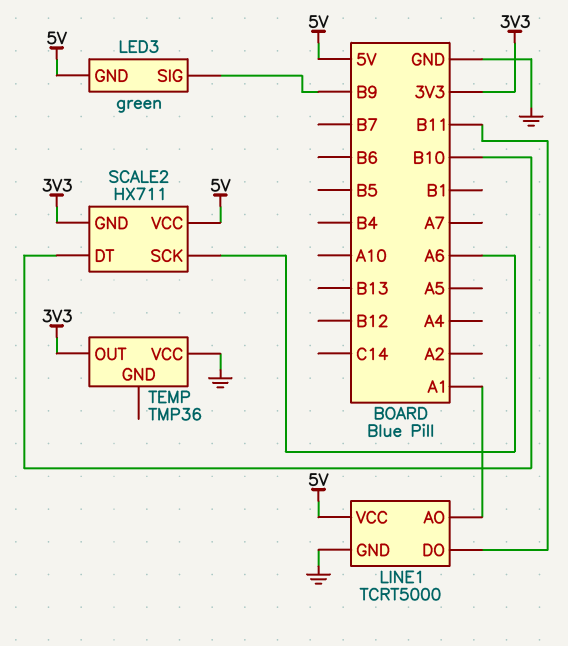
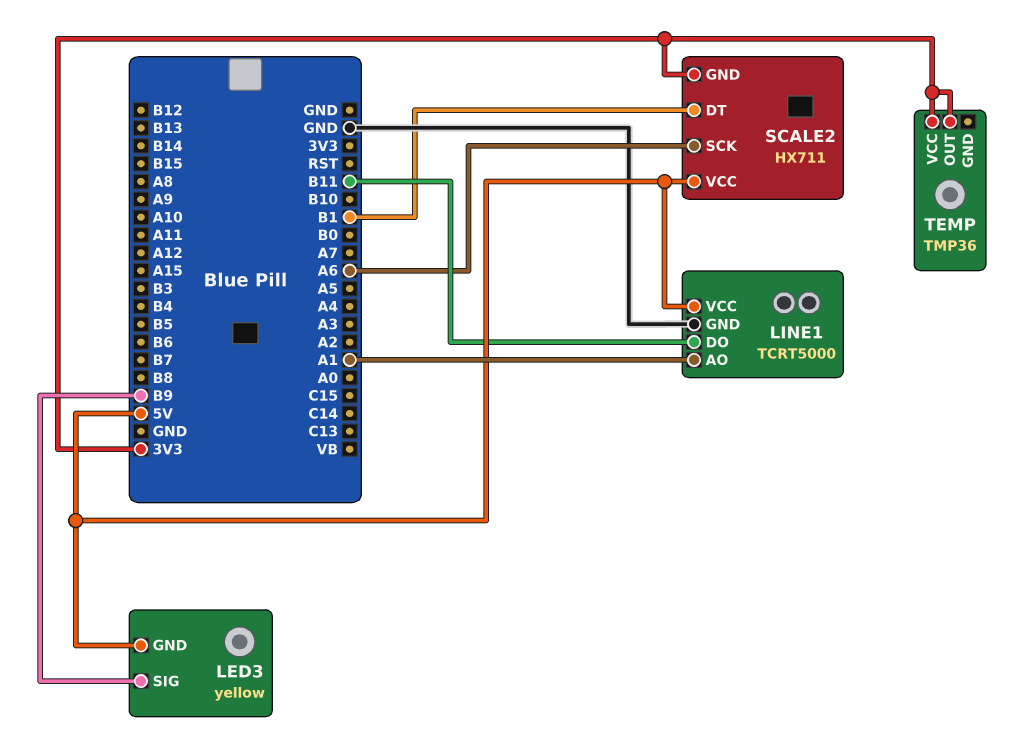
LED3: green -> yellow
SCALE2 pin DT: B10 -> B1
TEMP pin VCC: GND -> 3V3

